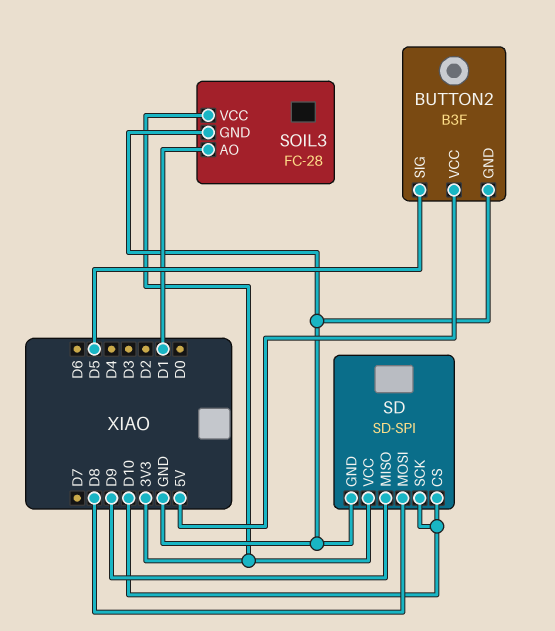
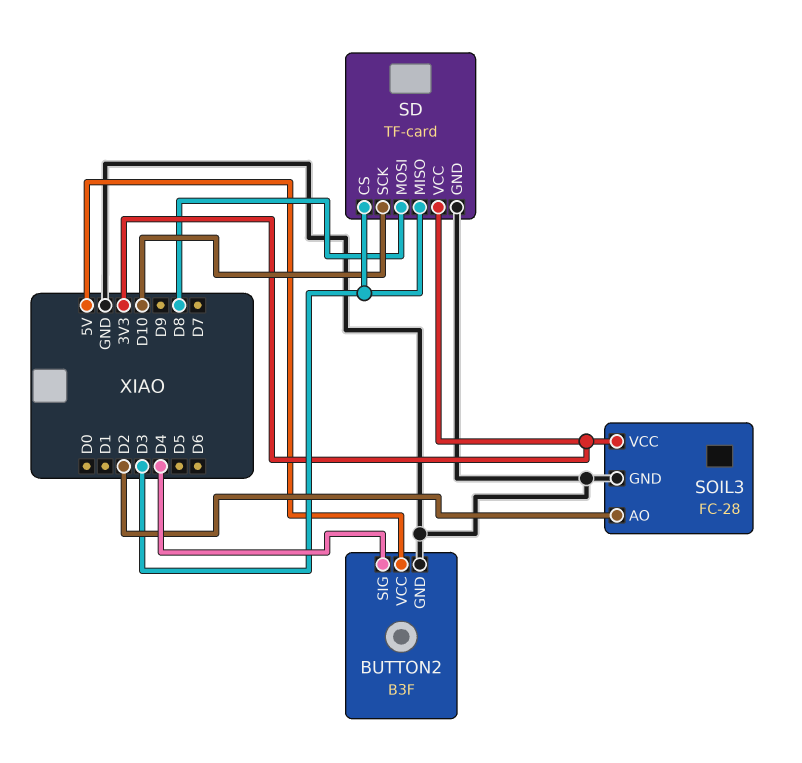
BUTTON2 pin SIG: D5 -> D4
SD: SD-SPI -> TF-card
SD pin CS: D10 -> D3
SD pin MISO: D9 -> D3
SOIL3 pin AO: D1 -> D2

